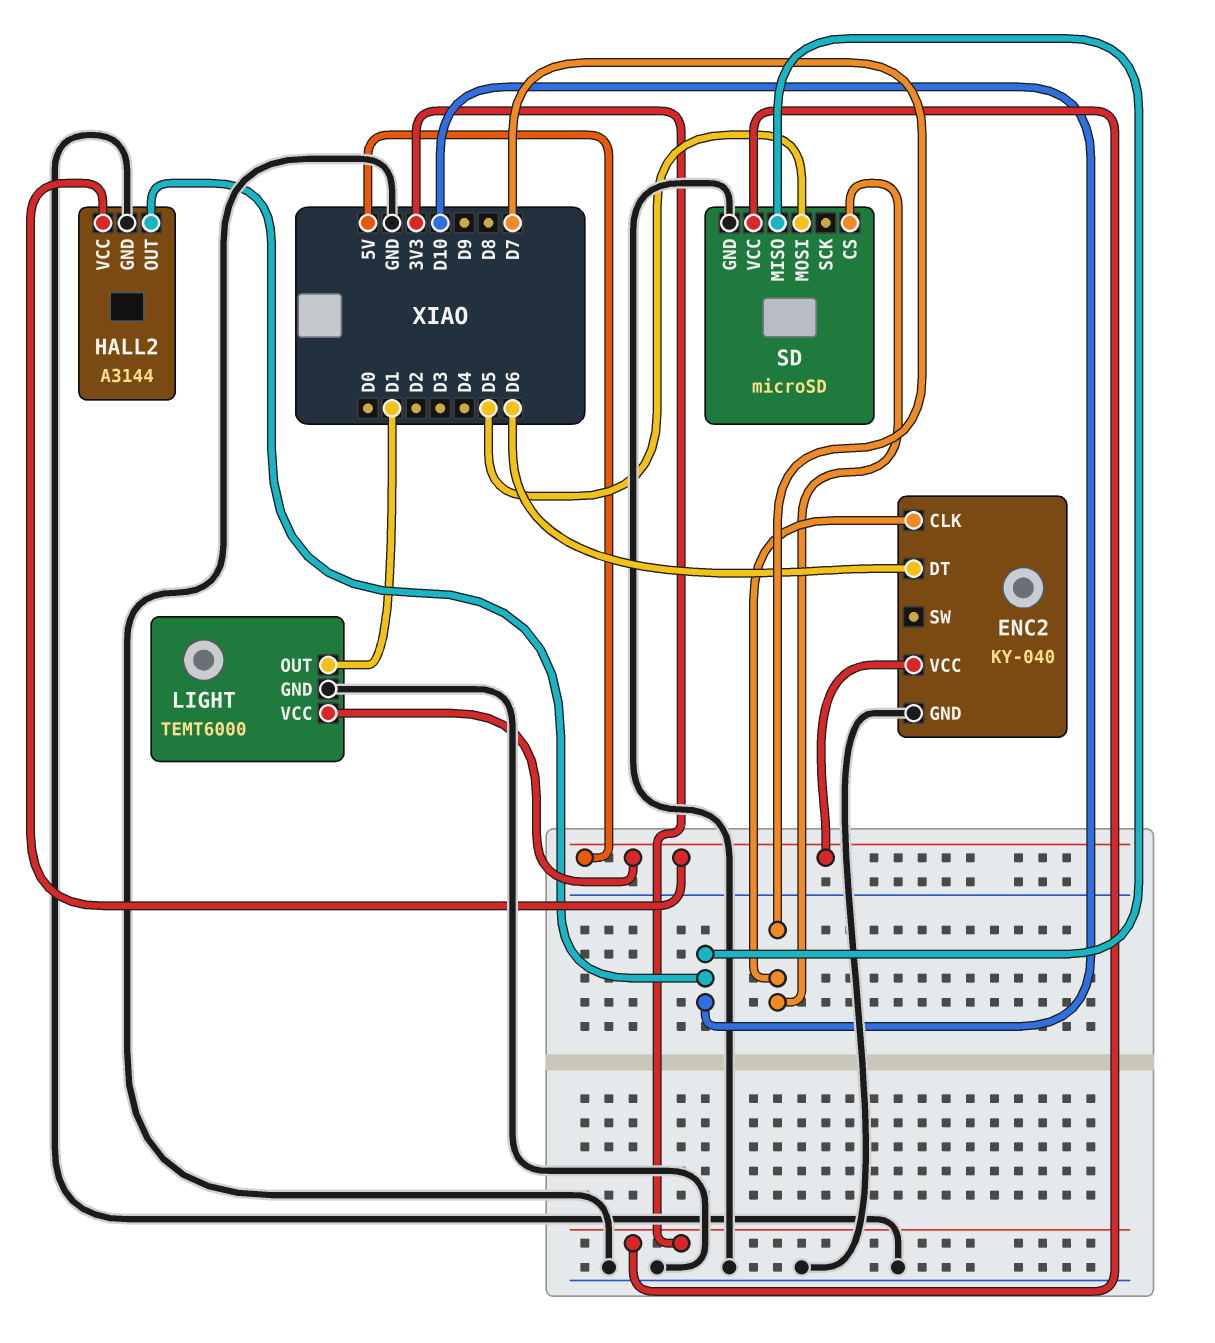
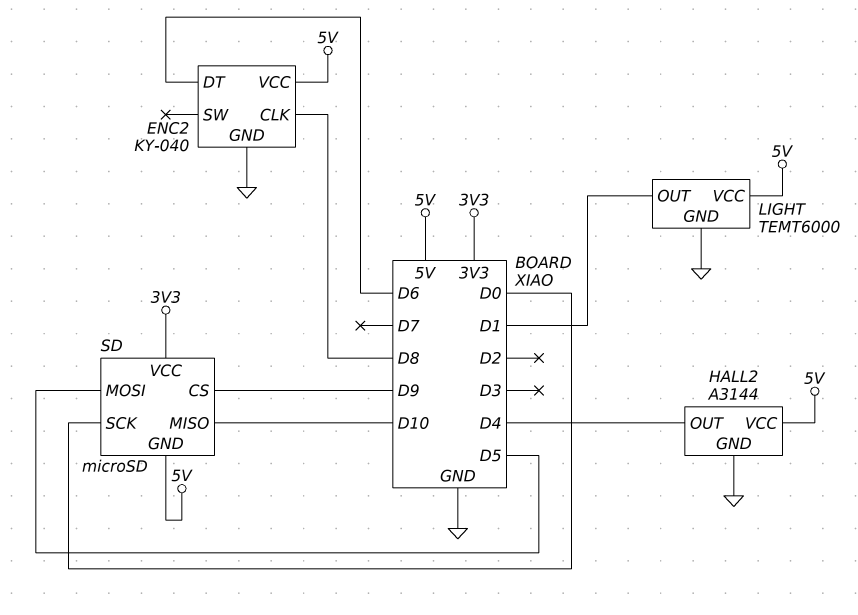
ENC2 pin CLK: D7 -> D8
HALL2 pin OUT: D10 -> D4
SD pin CS: D7 -> D9
SD pin GND: GND -> 5V
SD pin SCK: none -> D0

